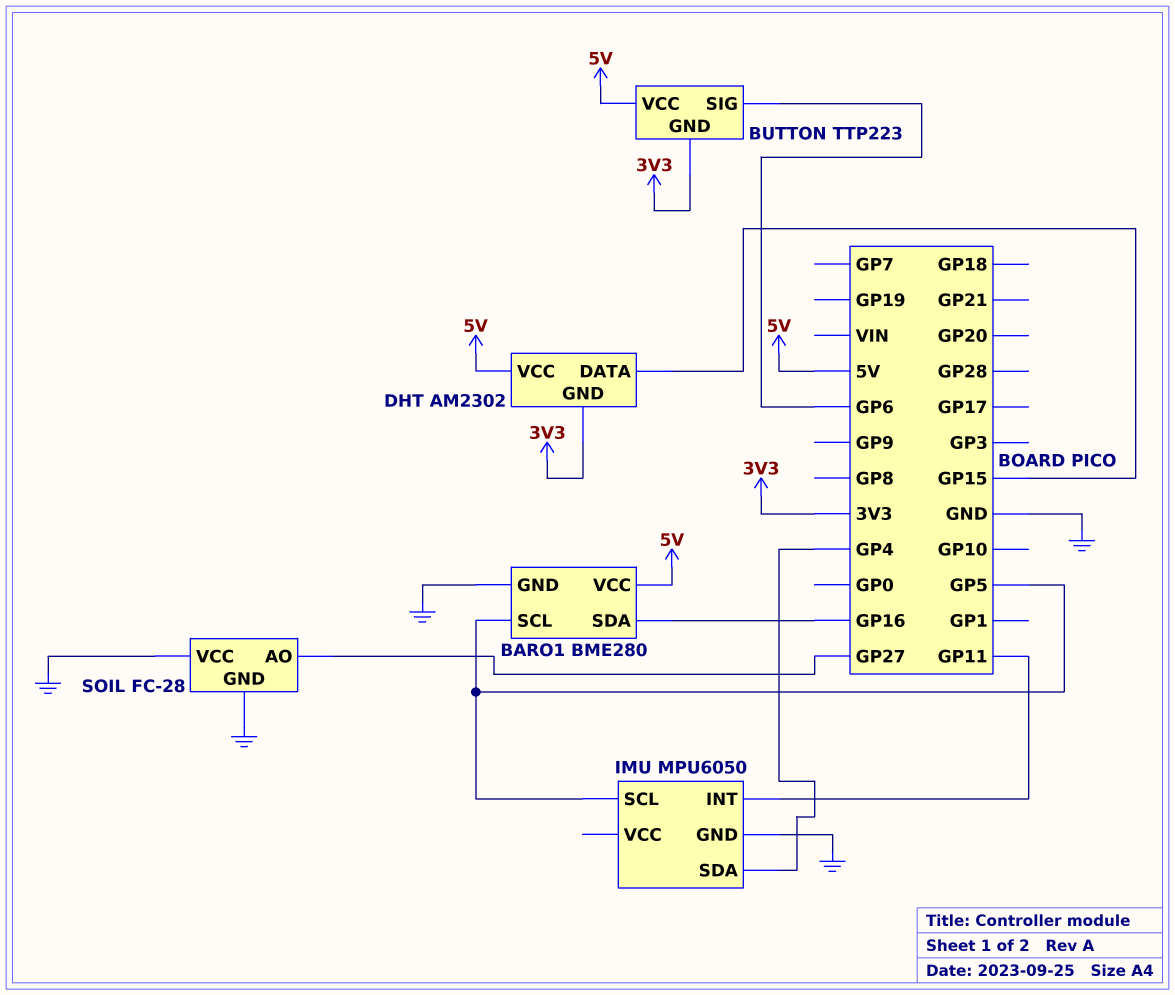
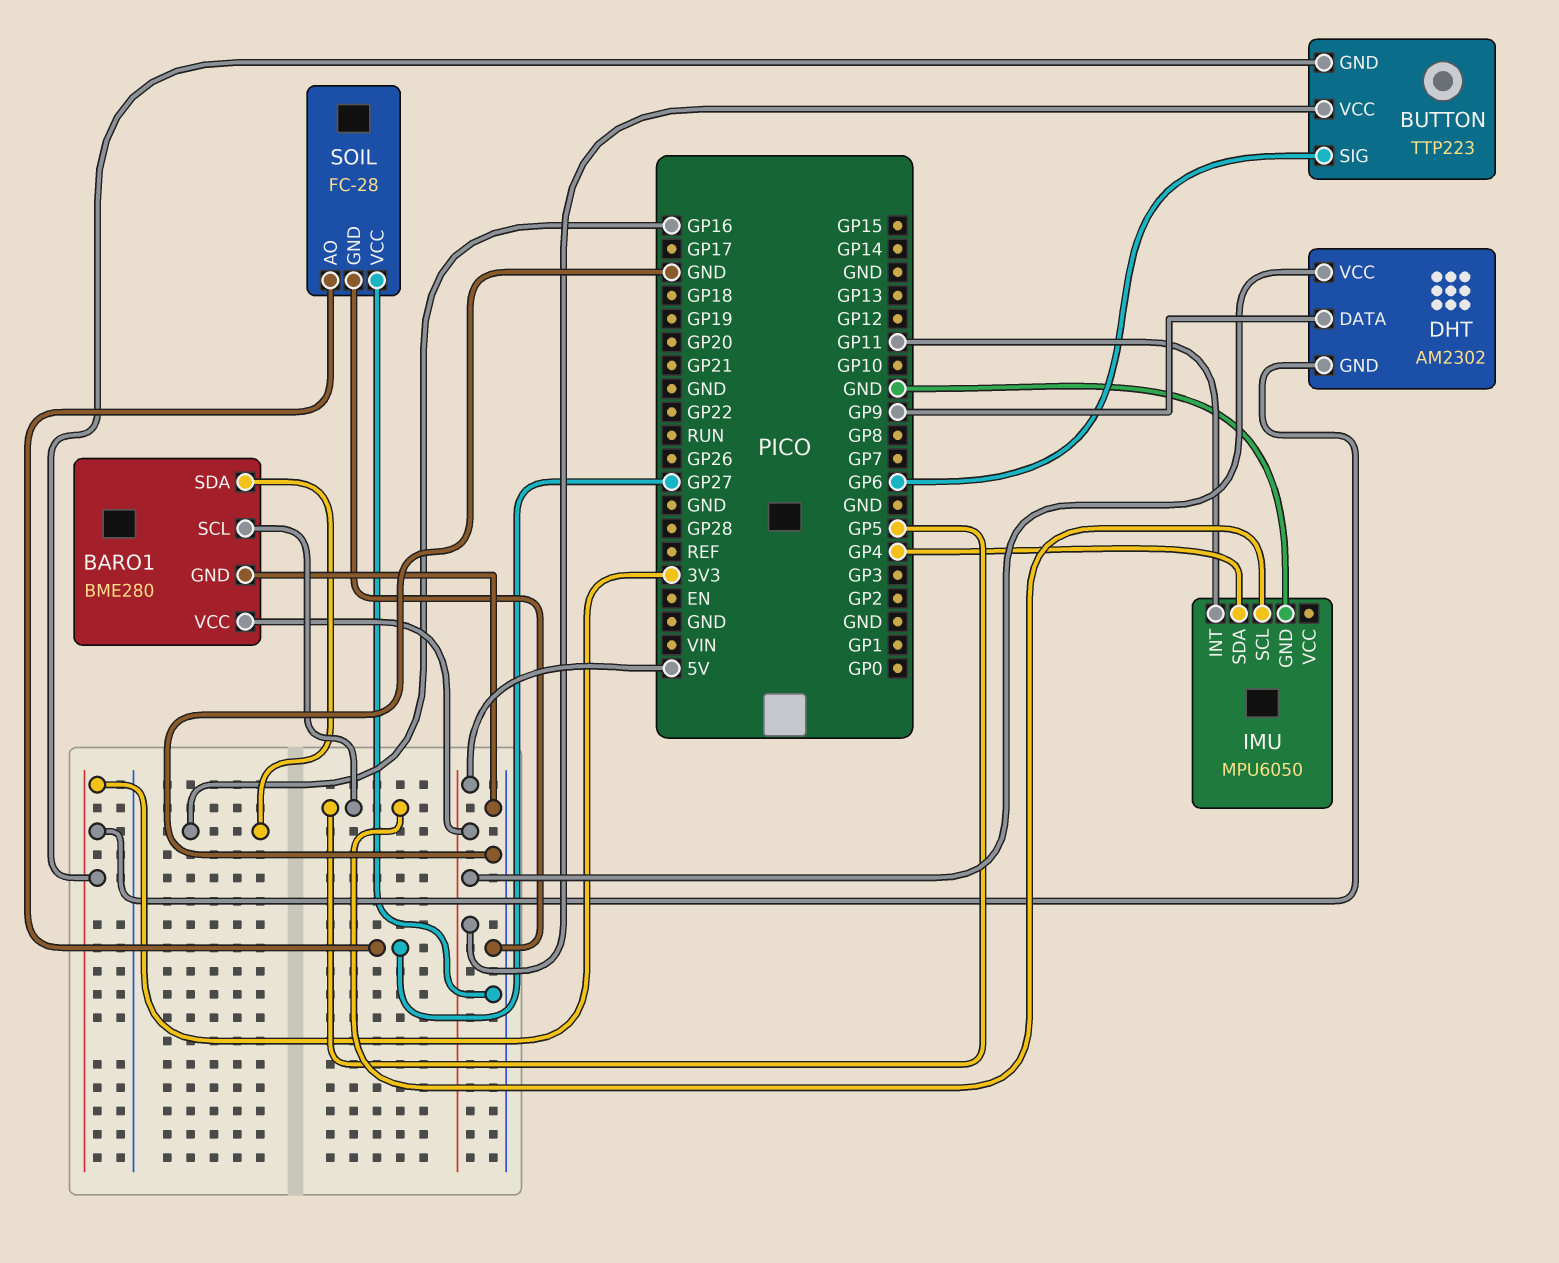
DHT pin DATA: GP15 -> GP9

